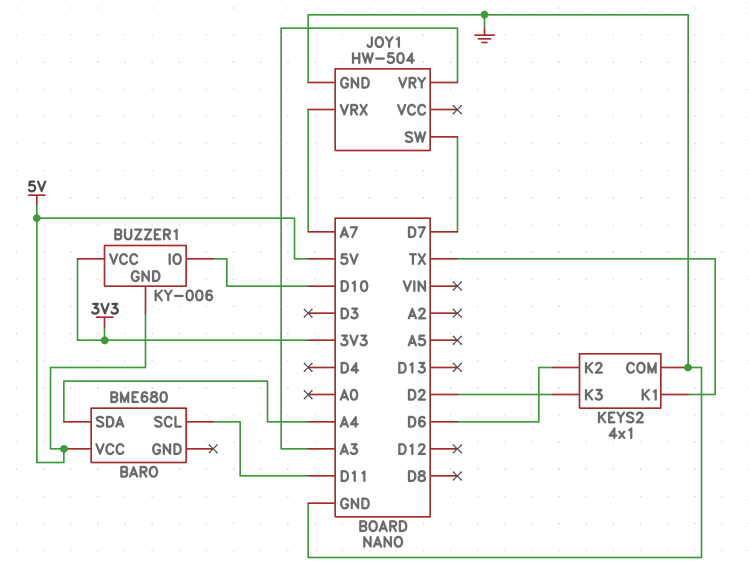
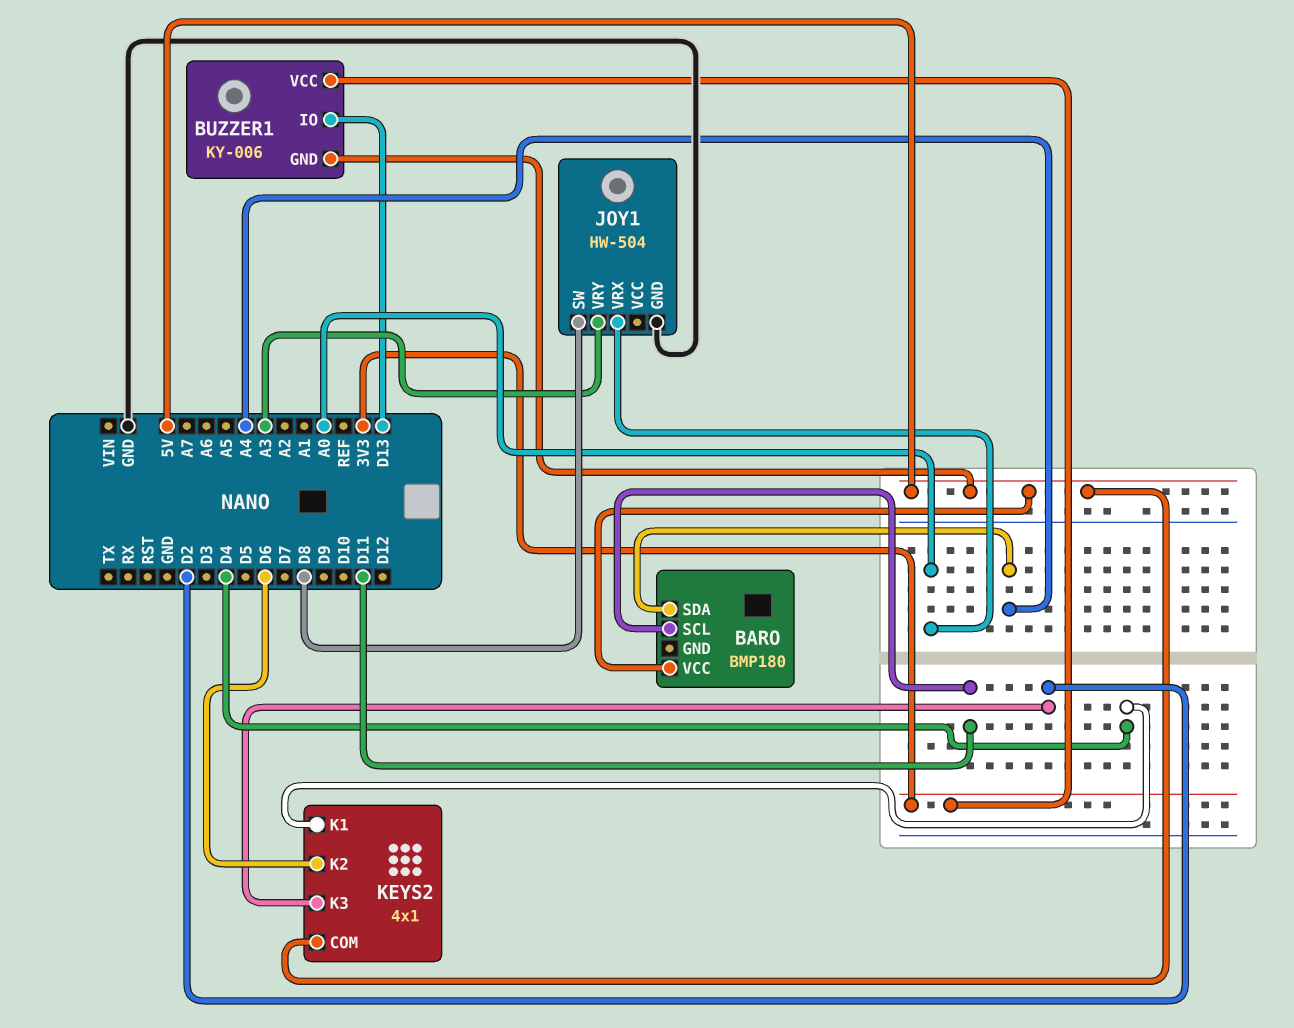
BARO: BME680 -> BMP180
BUZZER1 pin IO: D10 -> D13
JOY1 pin SW: D7 -> D8
JOY1 pin VRX: A7 -> A0
KEYS2 pin COM: GND -> 5V
KEYS2 pin K1: TX -> D4

